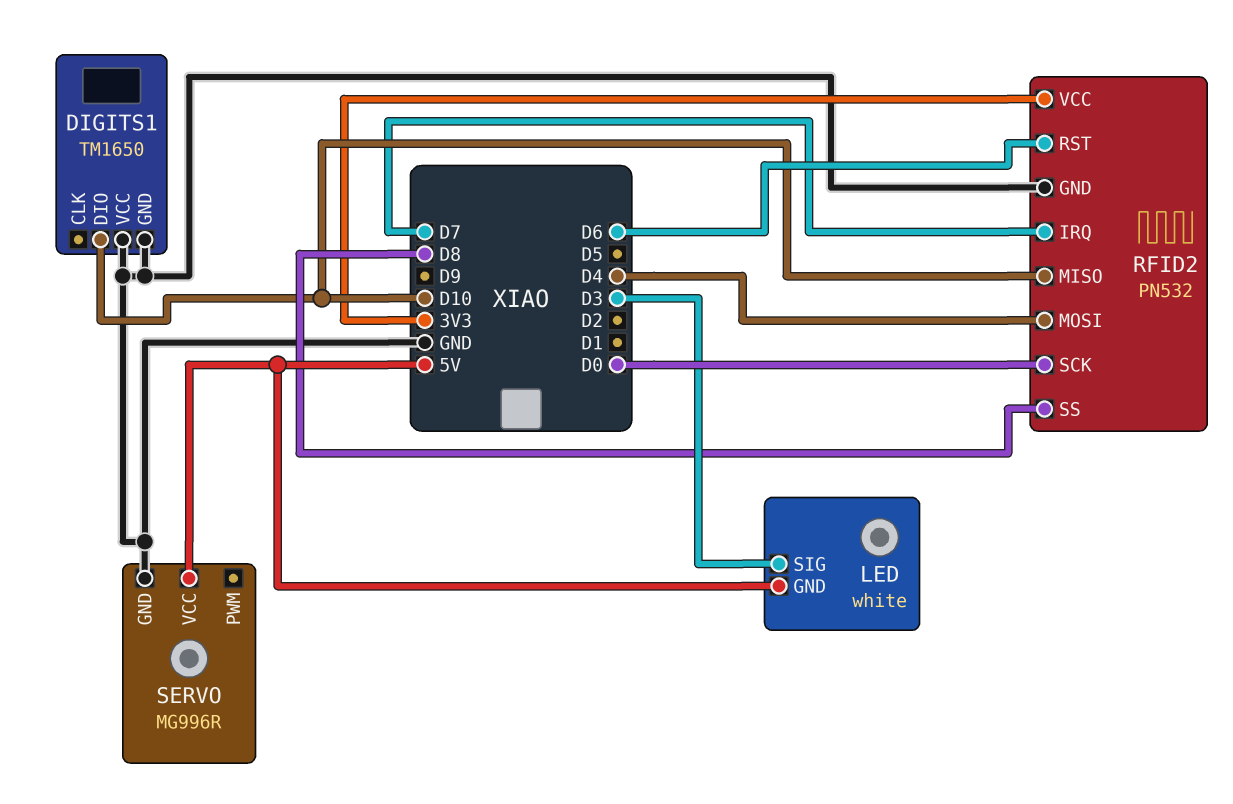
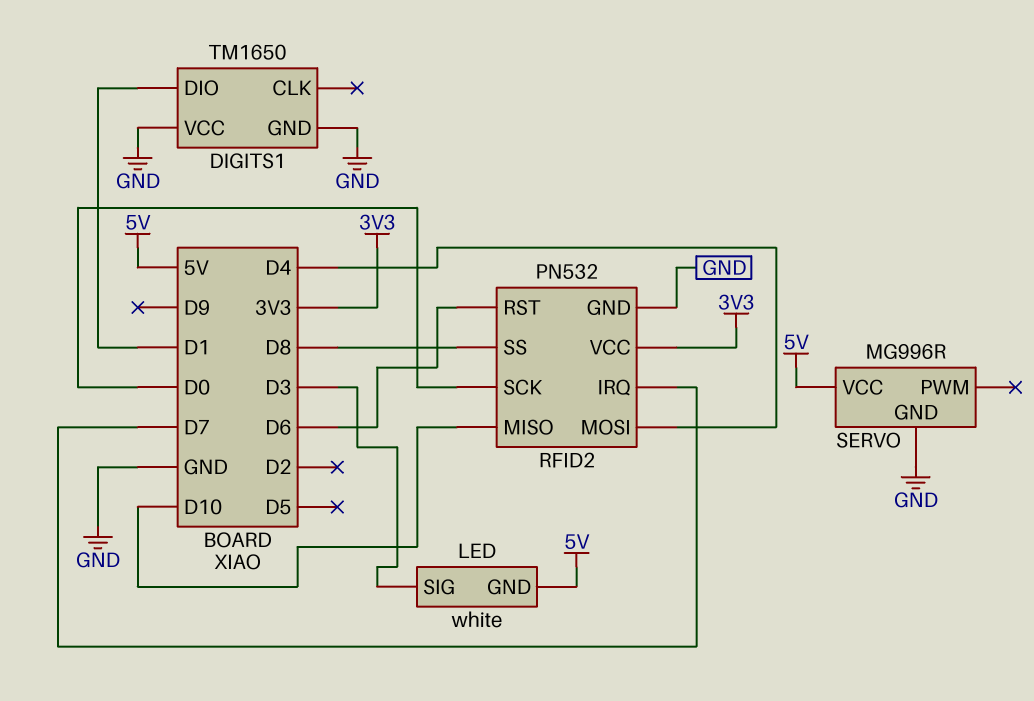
DIGITS1 pin DIO: D10 -> D1

